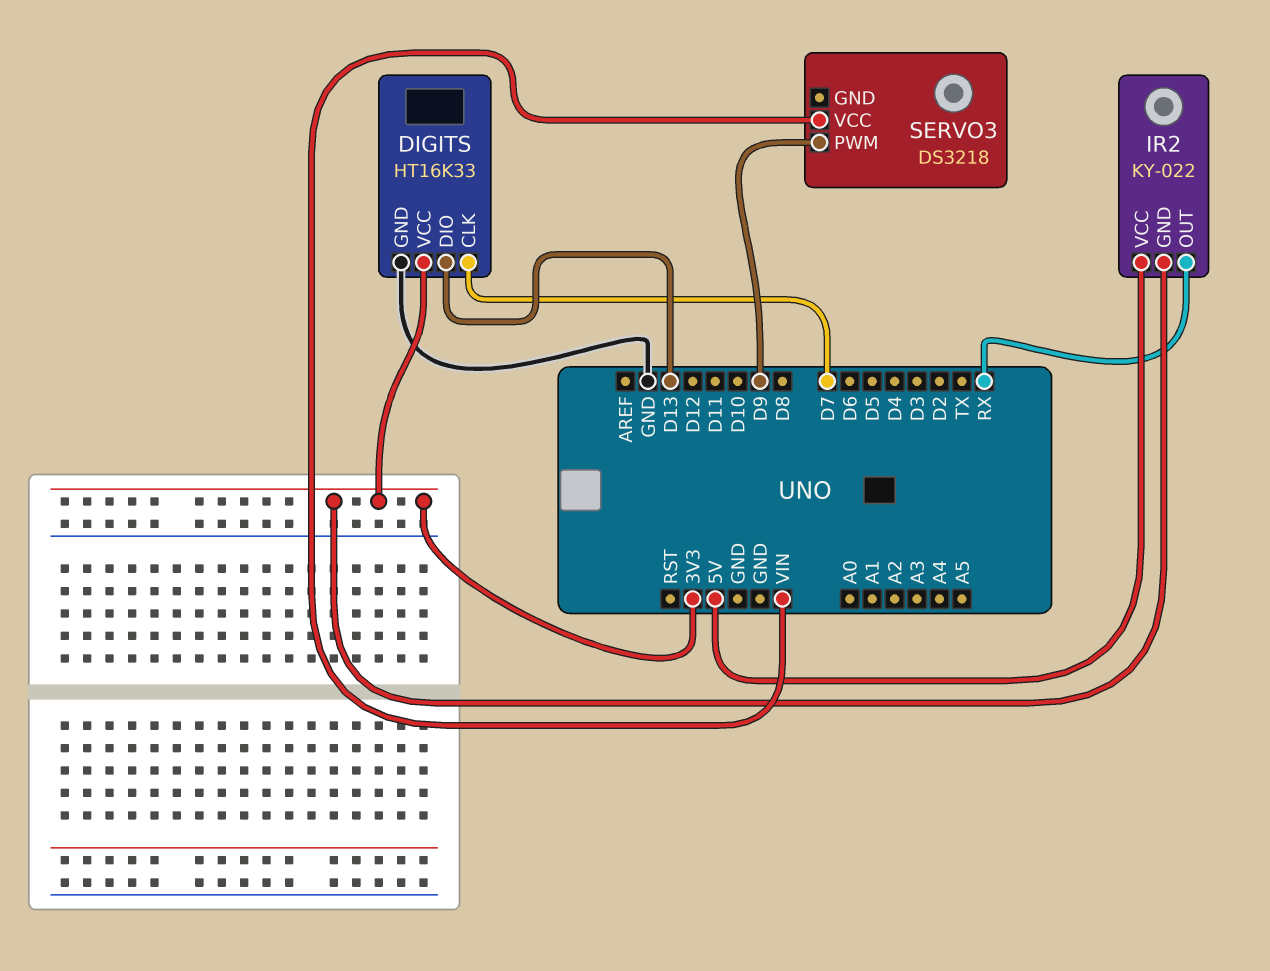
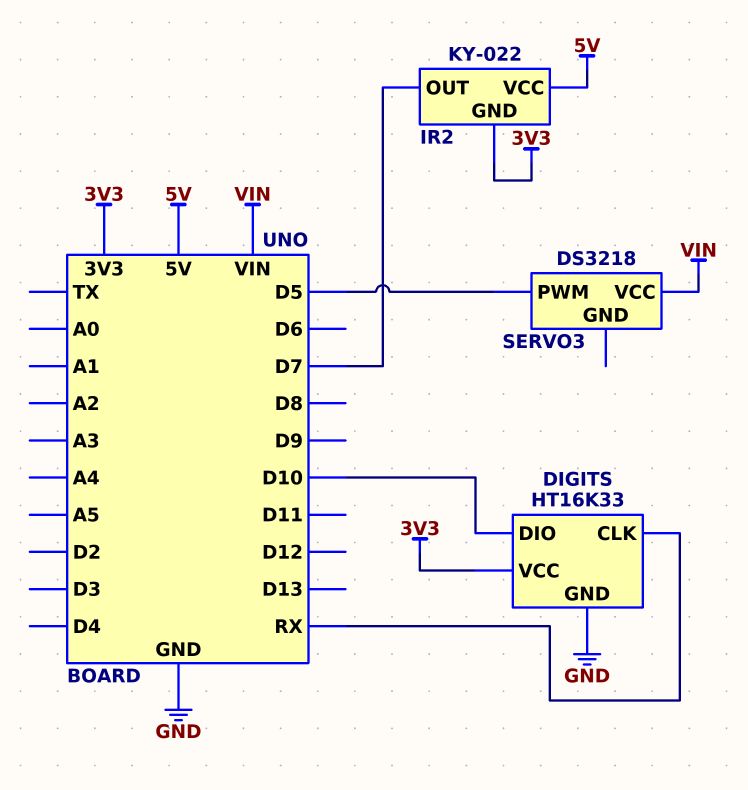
DIGITS pin CLK: D7 -> RX
DIGITS pin DIO: D13 -> D10
IR2 pin OUT: RX -> D7
SERVO3 pin PWM: D9 -> D5

